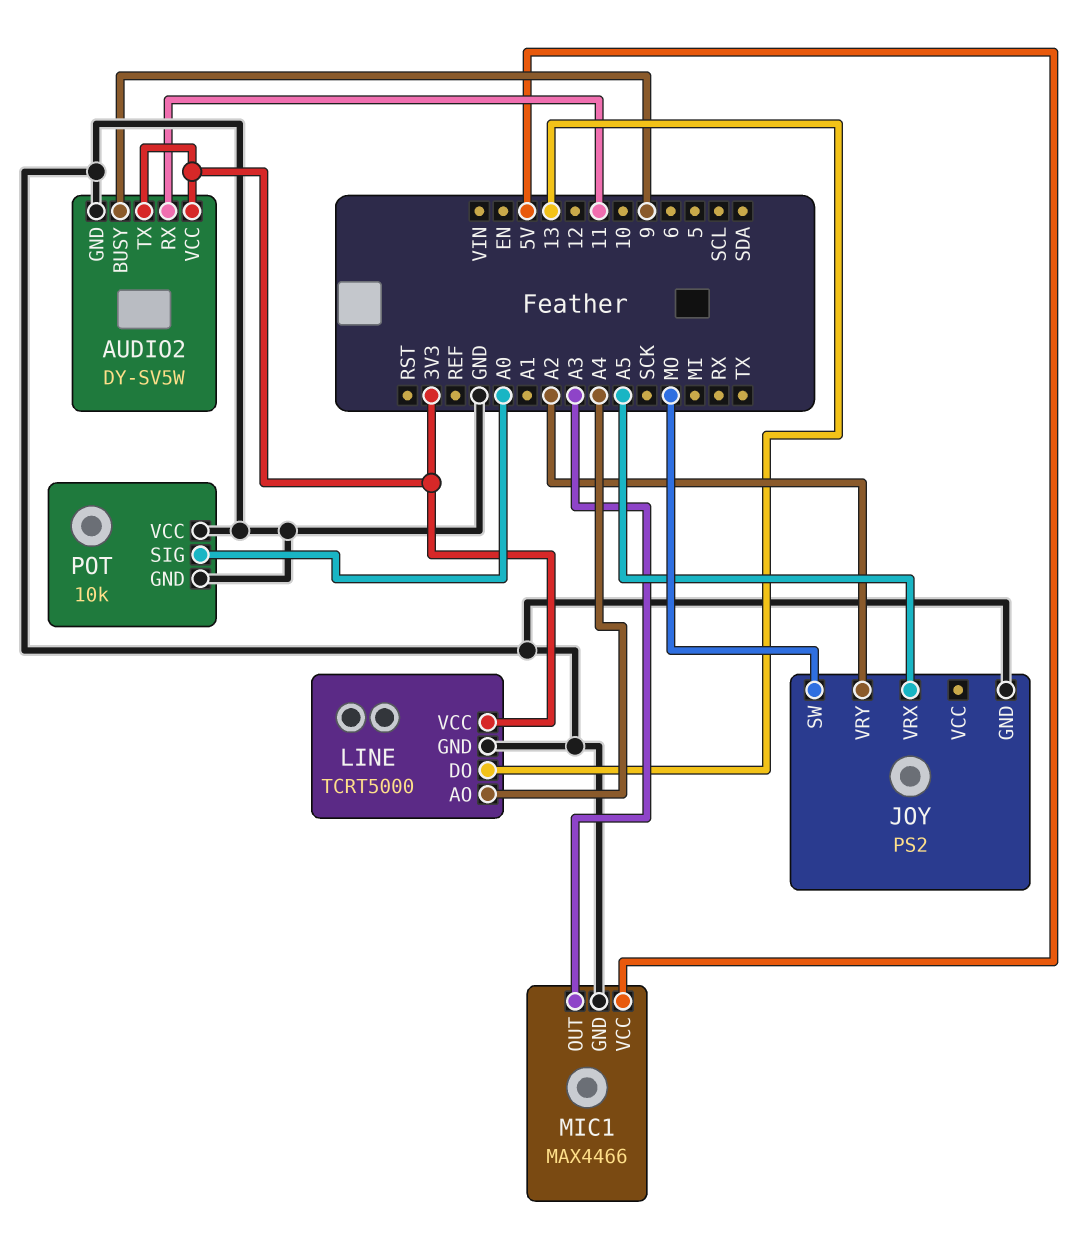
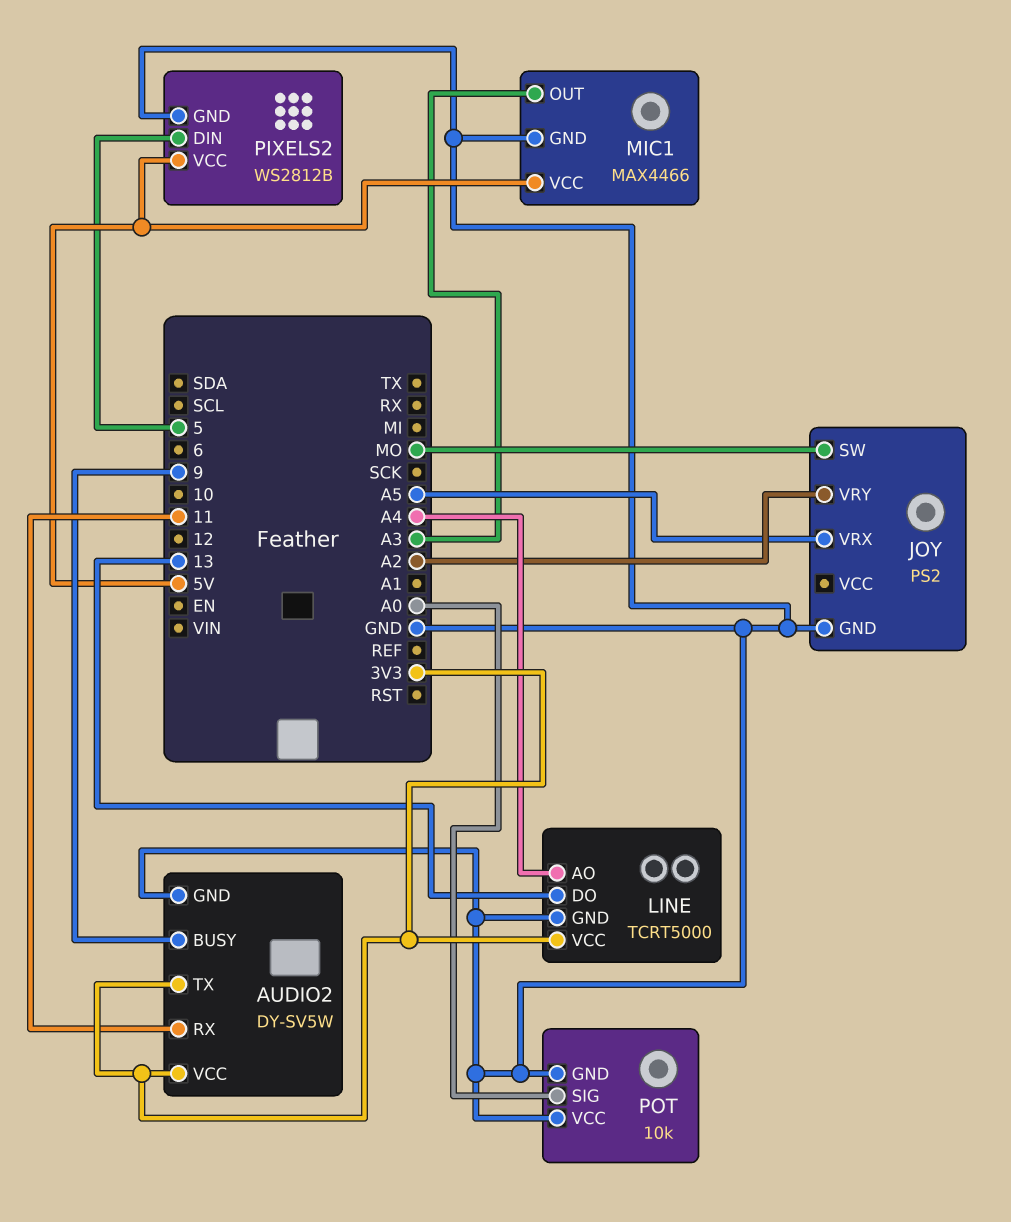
PIXELS2: none -> WS2812B
PIXELS2 pin DIN: none -> 5
PIXELS2 pin GND: none -> GND
PIXELS2 pin VCC: none -> 5V

